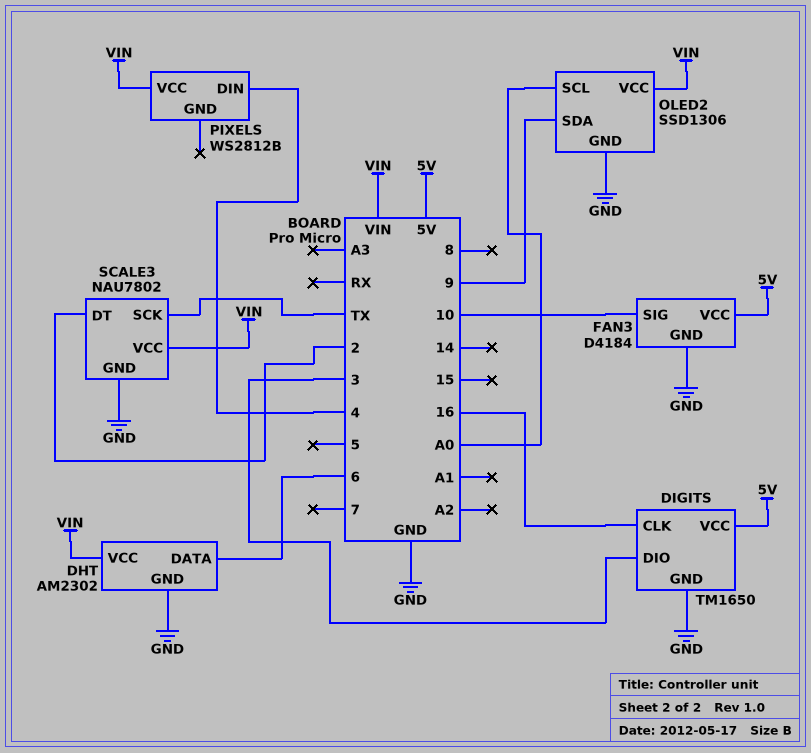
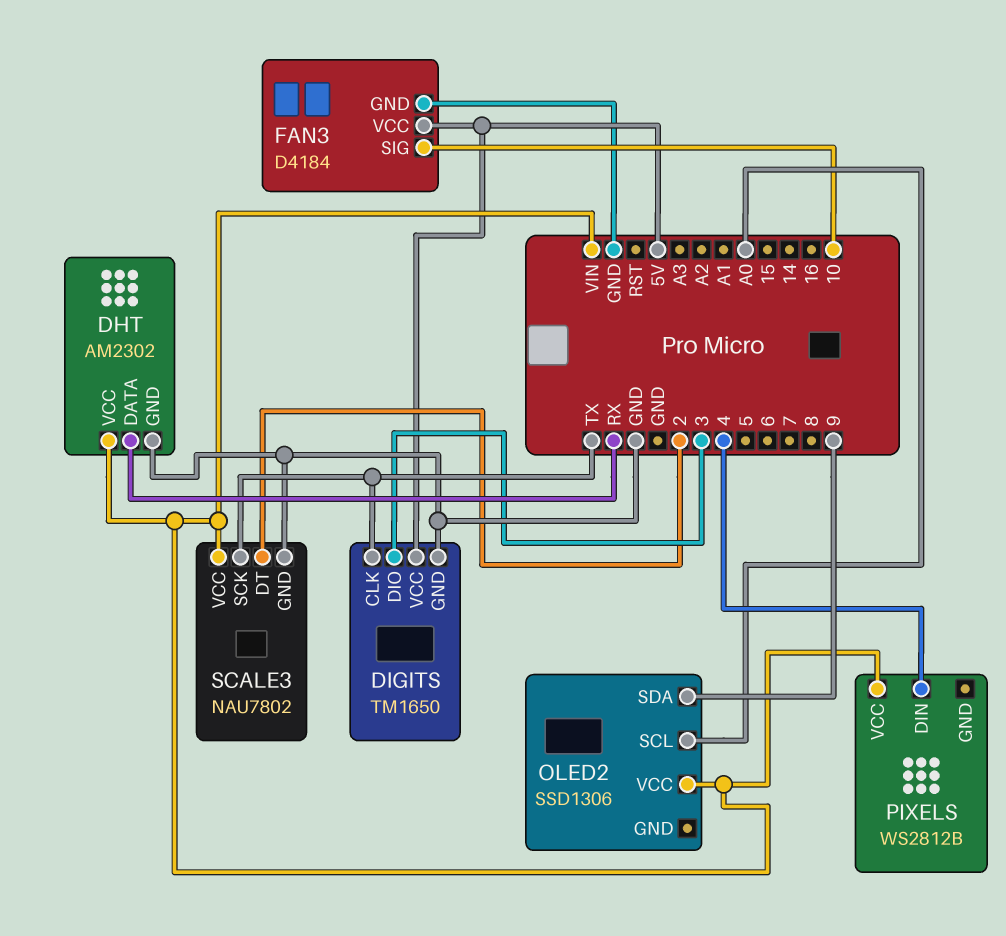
DHT pin DATA: 6 -> RX
DIGITS pin CLK: 16 -> TX
OLED2 pin GND: GND -> none

